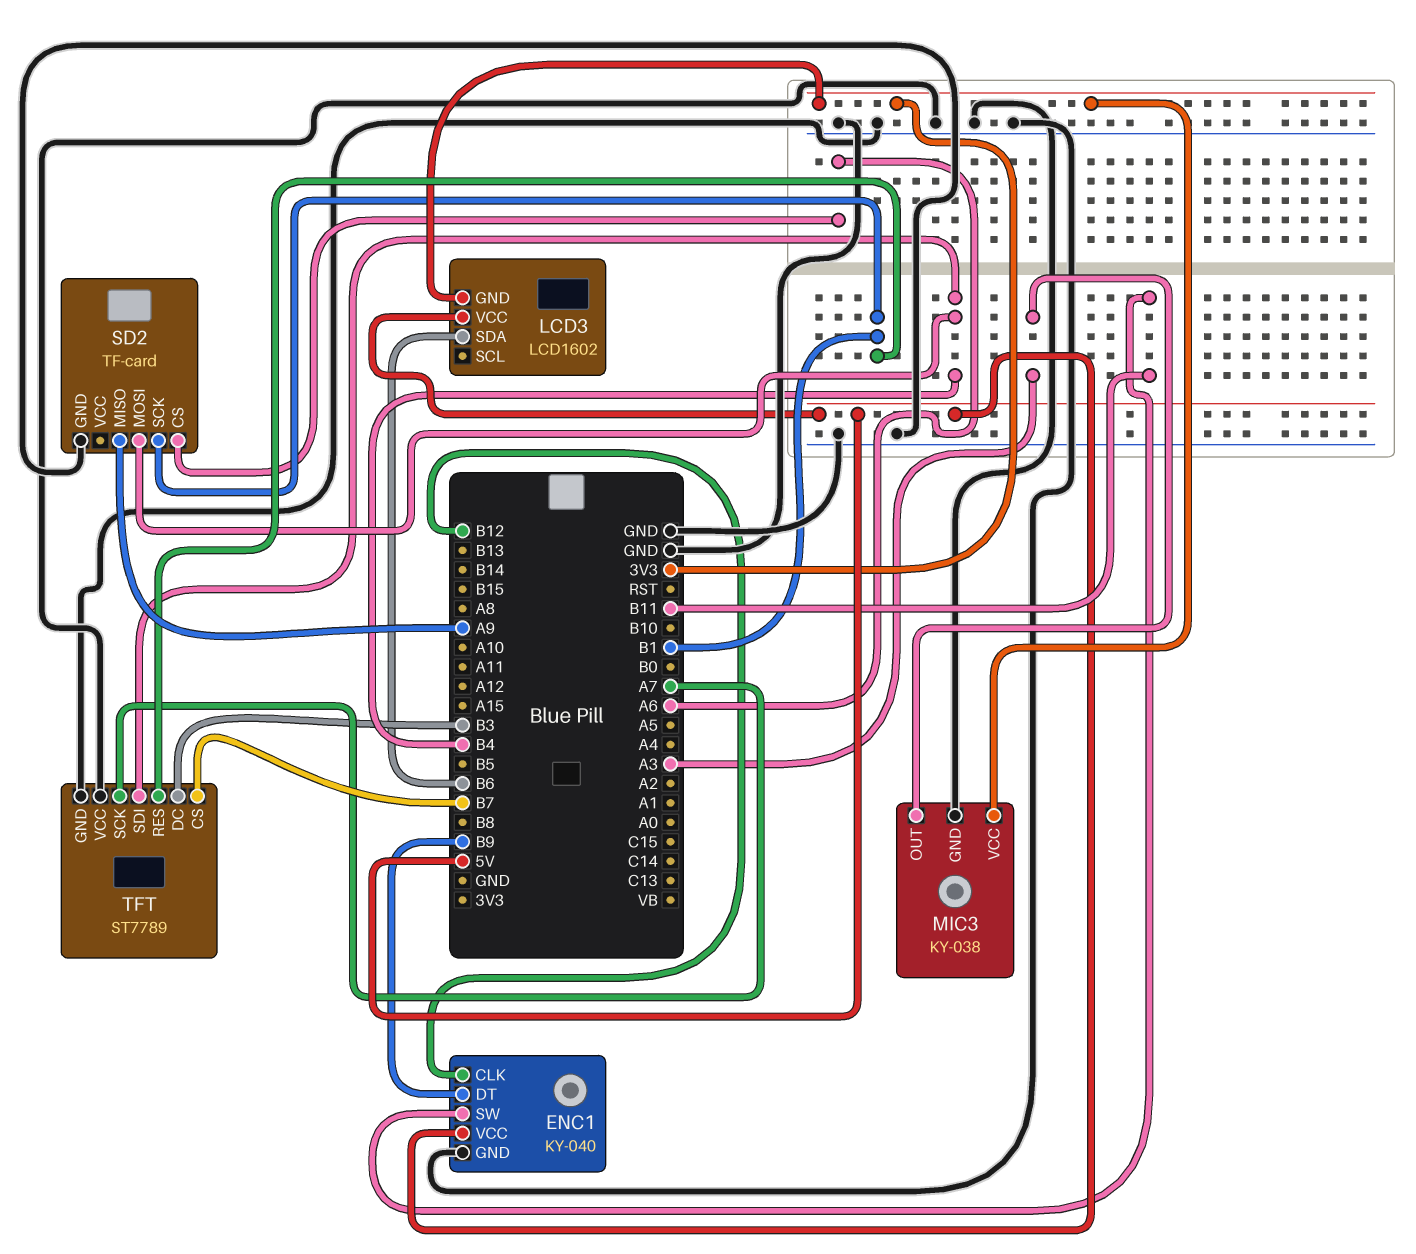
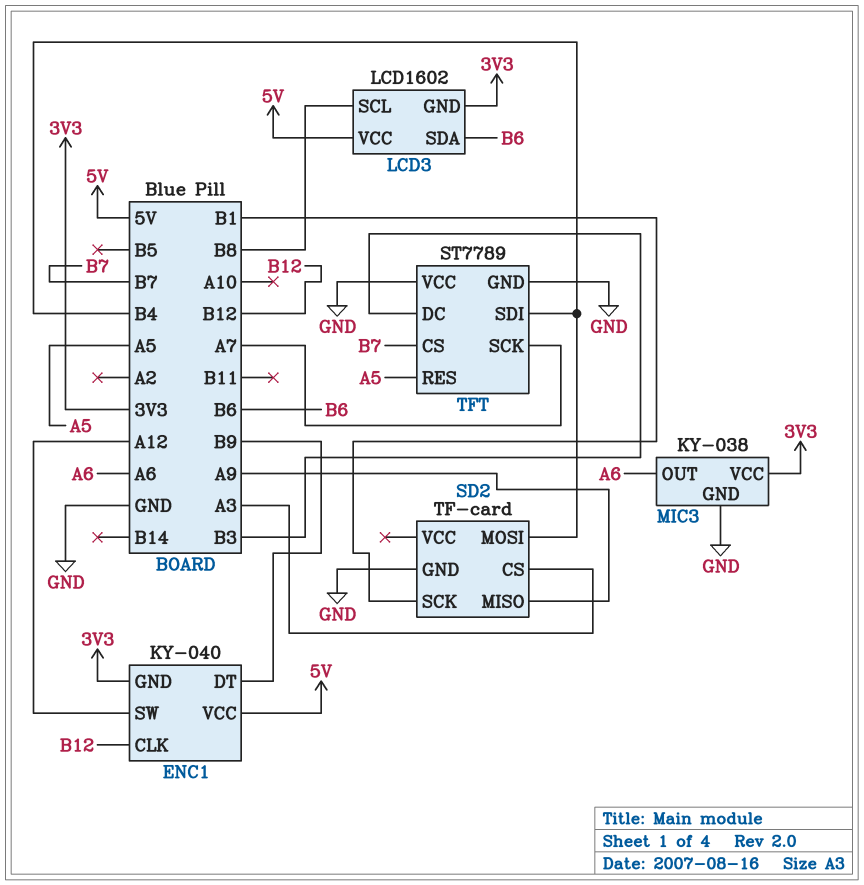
ENC1 pin GND: GND -> 3V3
ENC1 pin SW: B11 -> A12
LCD3 pin SCL: none -> B8
MIC3 pin OUT: A3 -> A6
SD2 pin CS: A6 -> A3
TFT pin RES: B1 -> A5

